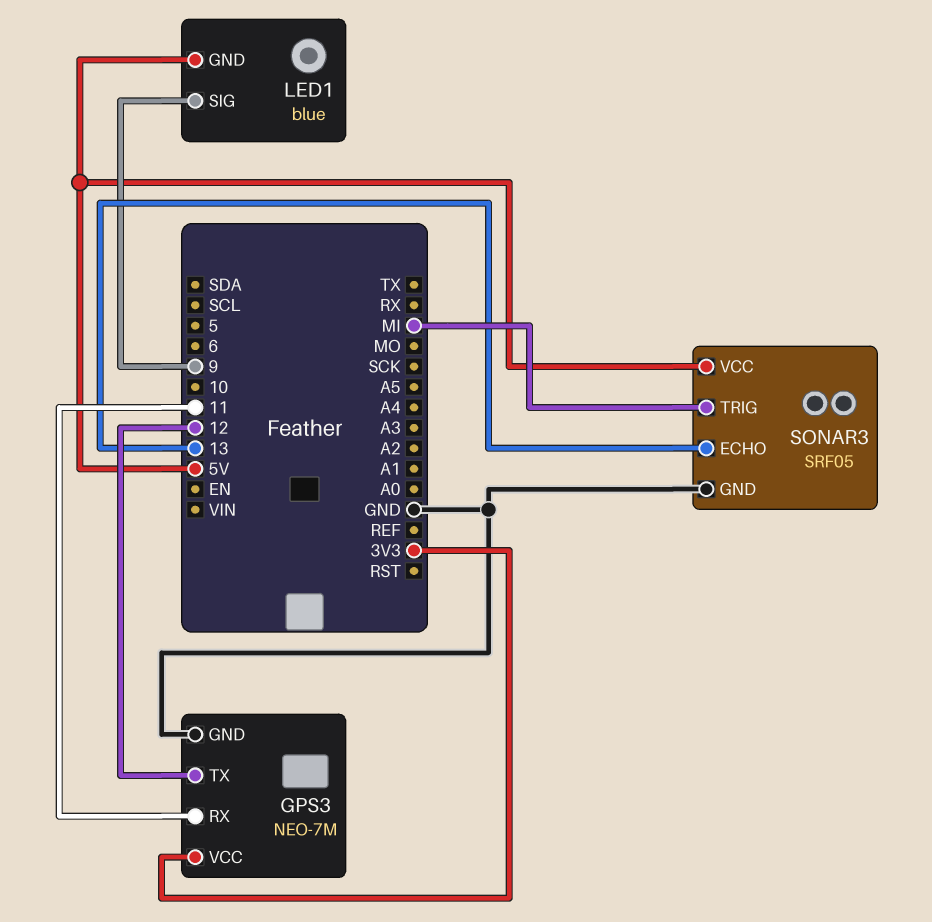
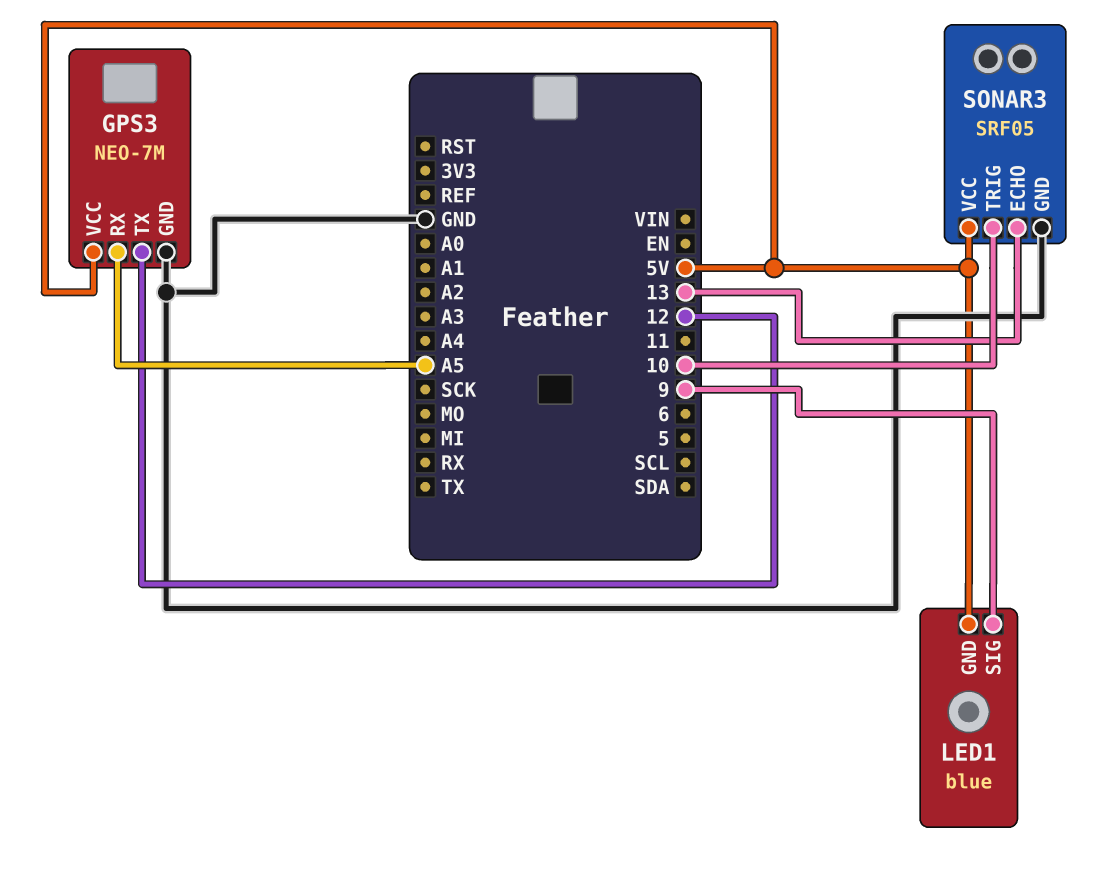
GPS3 pin RX: 11 -> A5
GPS3 pin VCC: 3V3 -> 5V
SONAR3 pin TRIG: MI -> 10

